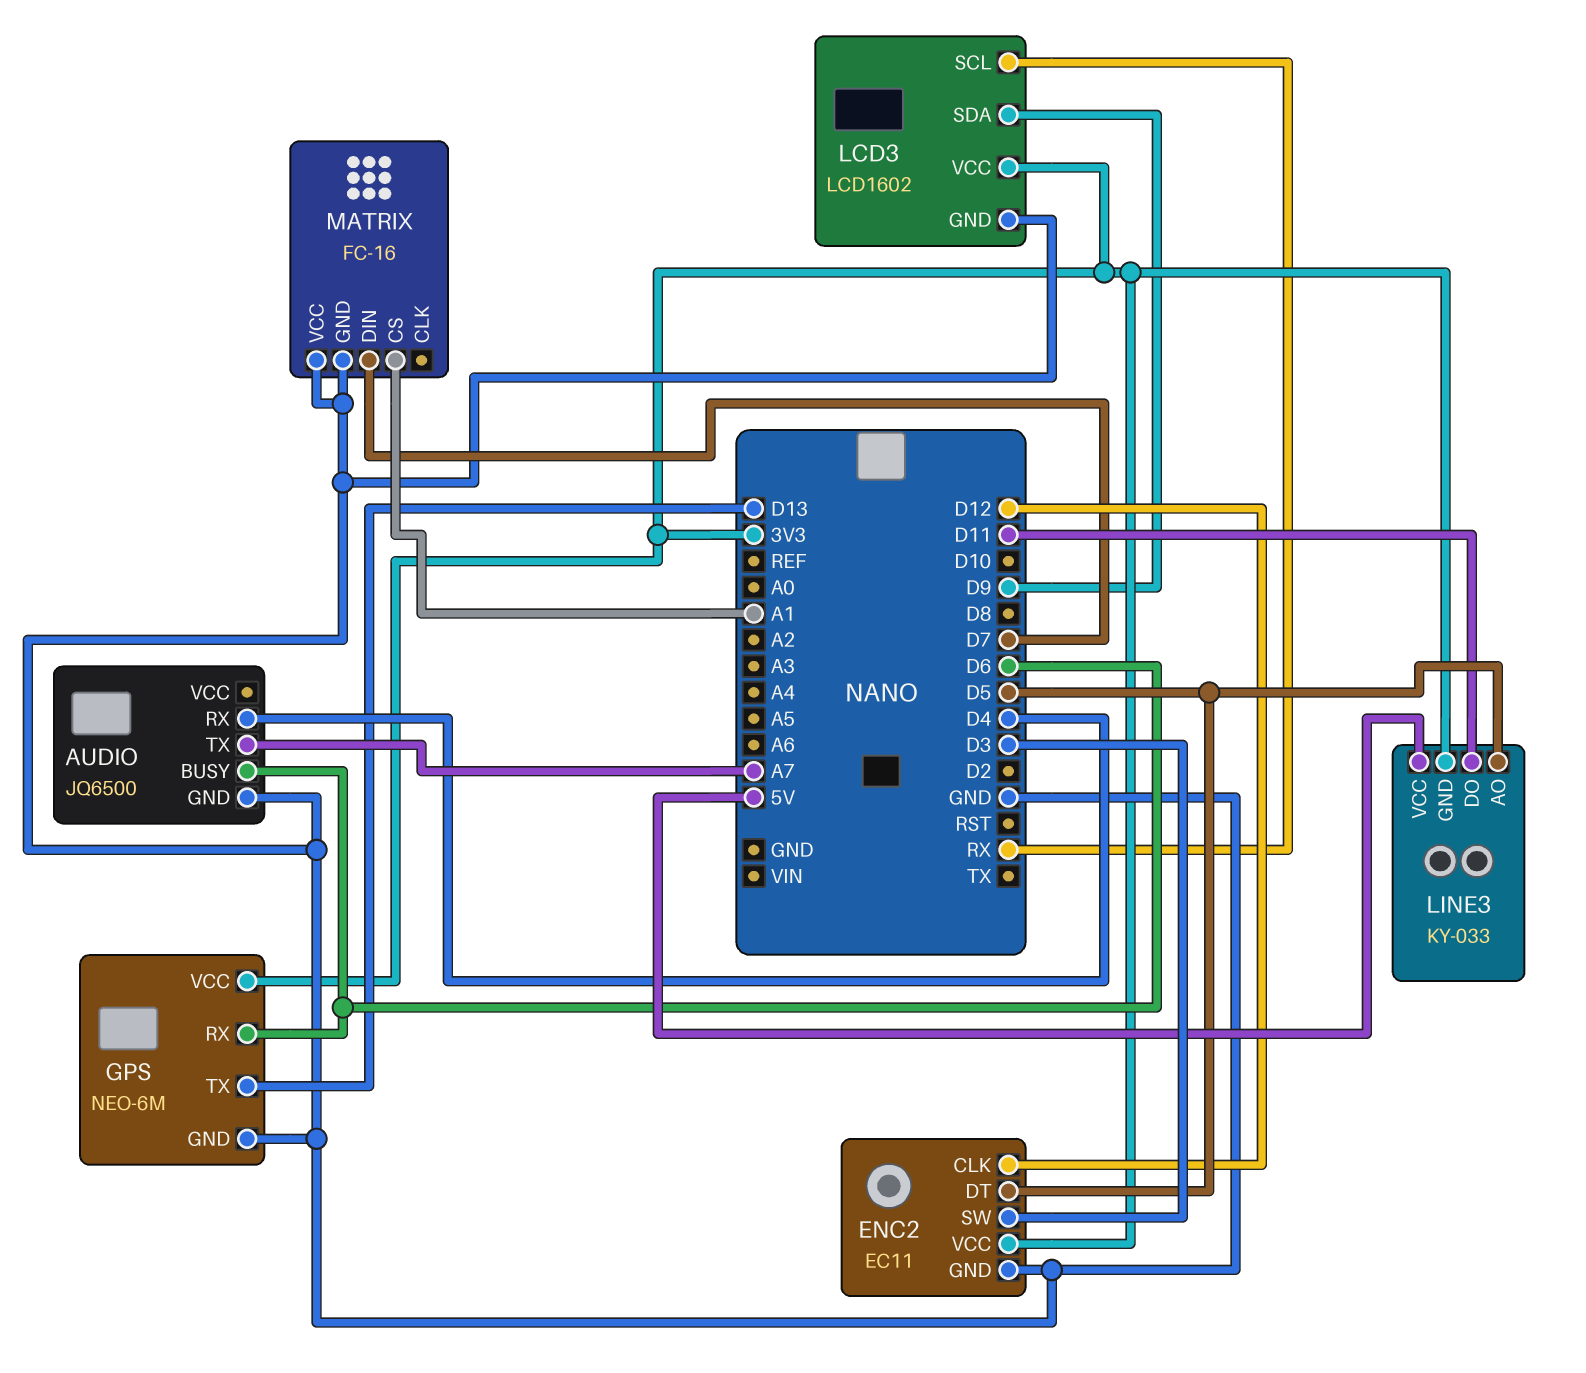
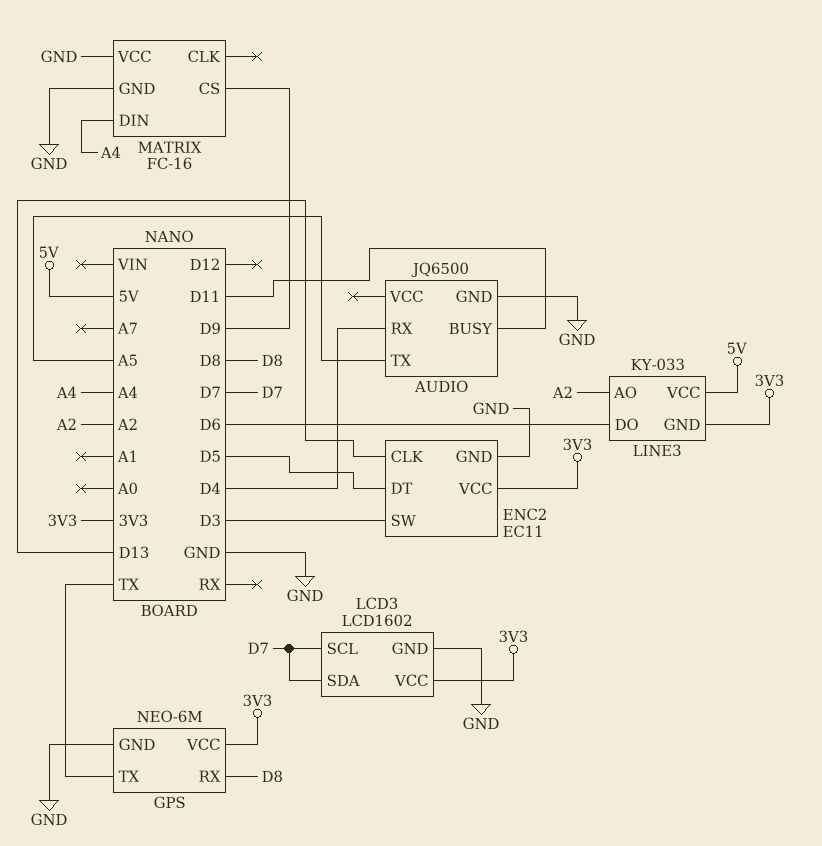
AUDIO pin BUSY: D6 -> D11
AUDIO pin TX: A7 -> A5
ENC2 pin CLK: D12 -> D13
GPS pin RX: D6 -> D8
GPS pin TX: D13 -> TX
LCD3 pin SCL: RX -> D7
LCD3 pin SDA: D9 -> D7
LINE3 pin AO: D5 -> A2
LINE3 pin DO: D11 -> D6
MATRIX pin CS: A1 -> D9
MATRIX pin DIN: D7 -> A4

